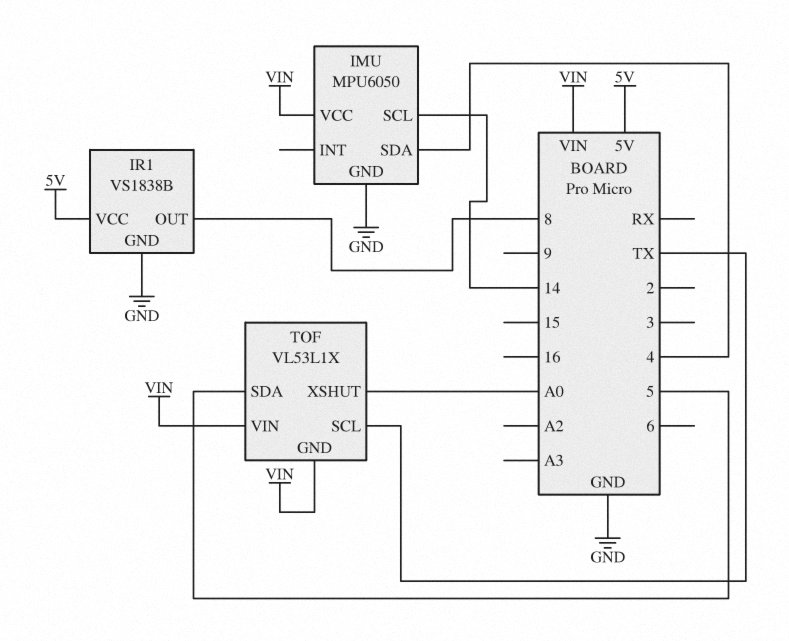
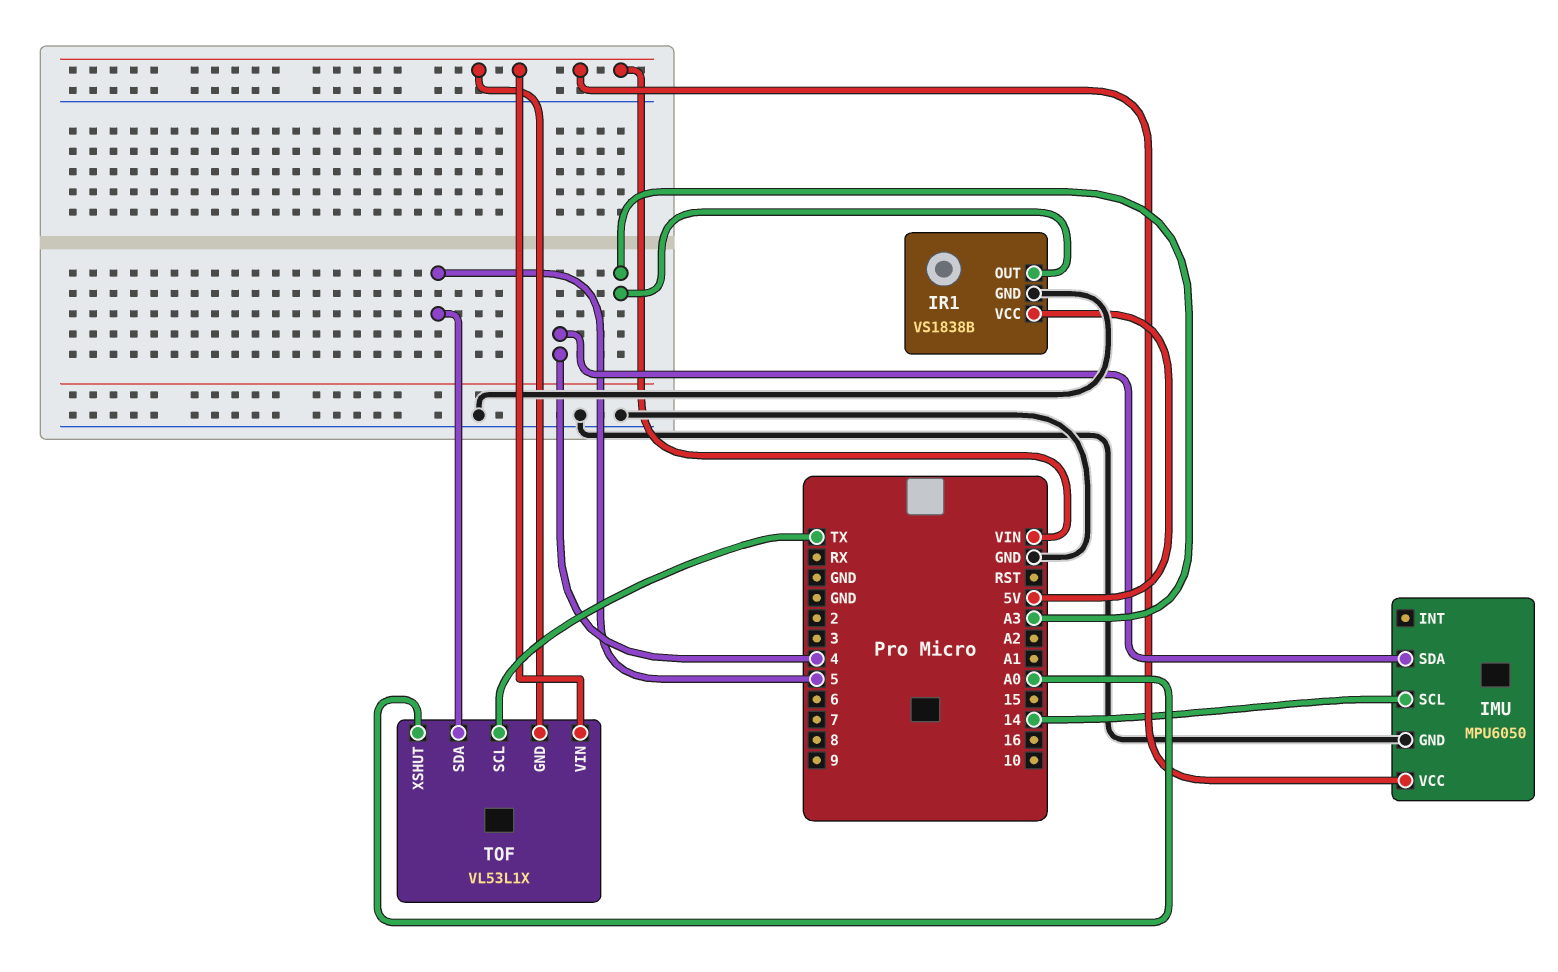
IR1 pin OUT: 8 -> A3

